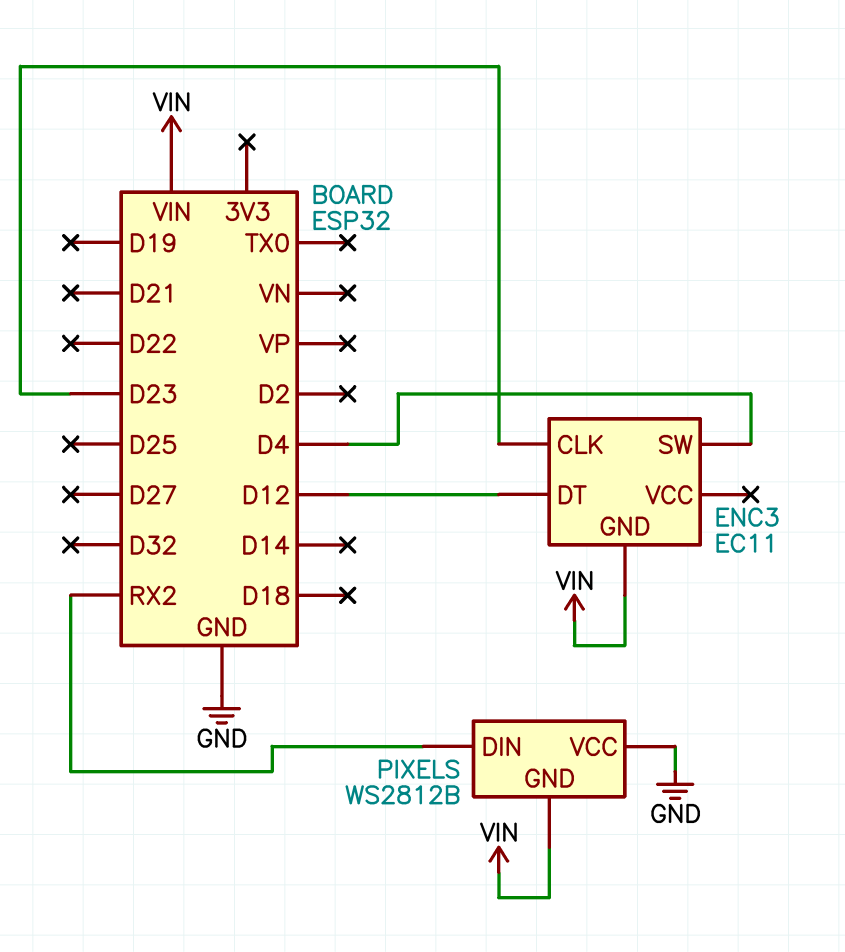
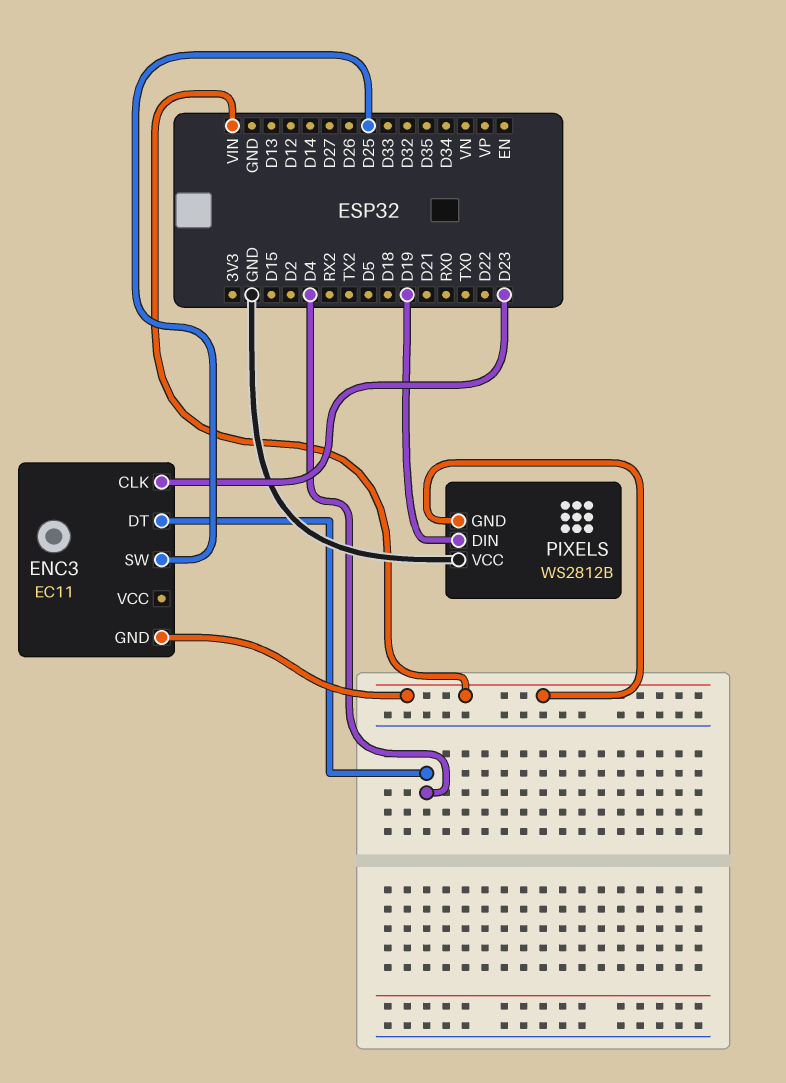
ENC3 pin DT: D12 -> D4
ENC3 pin SW: D4 -> D25
PIXELS pin DIN: RX2 -> D19

